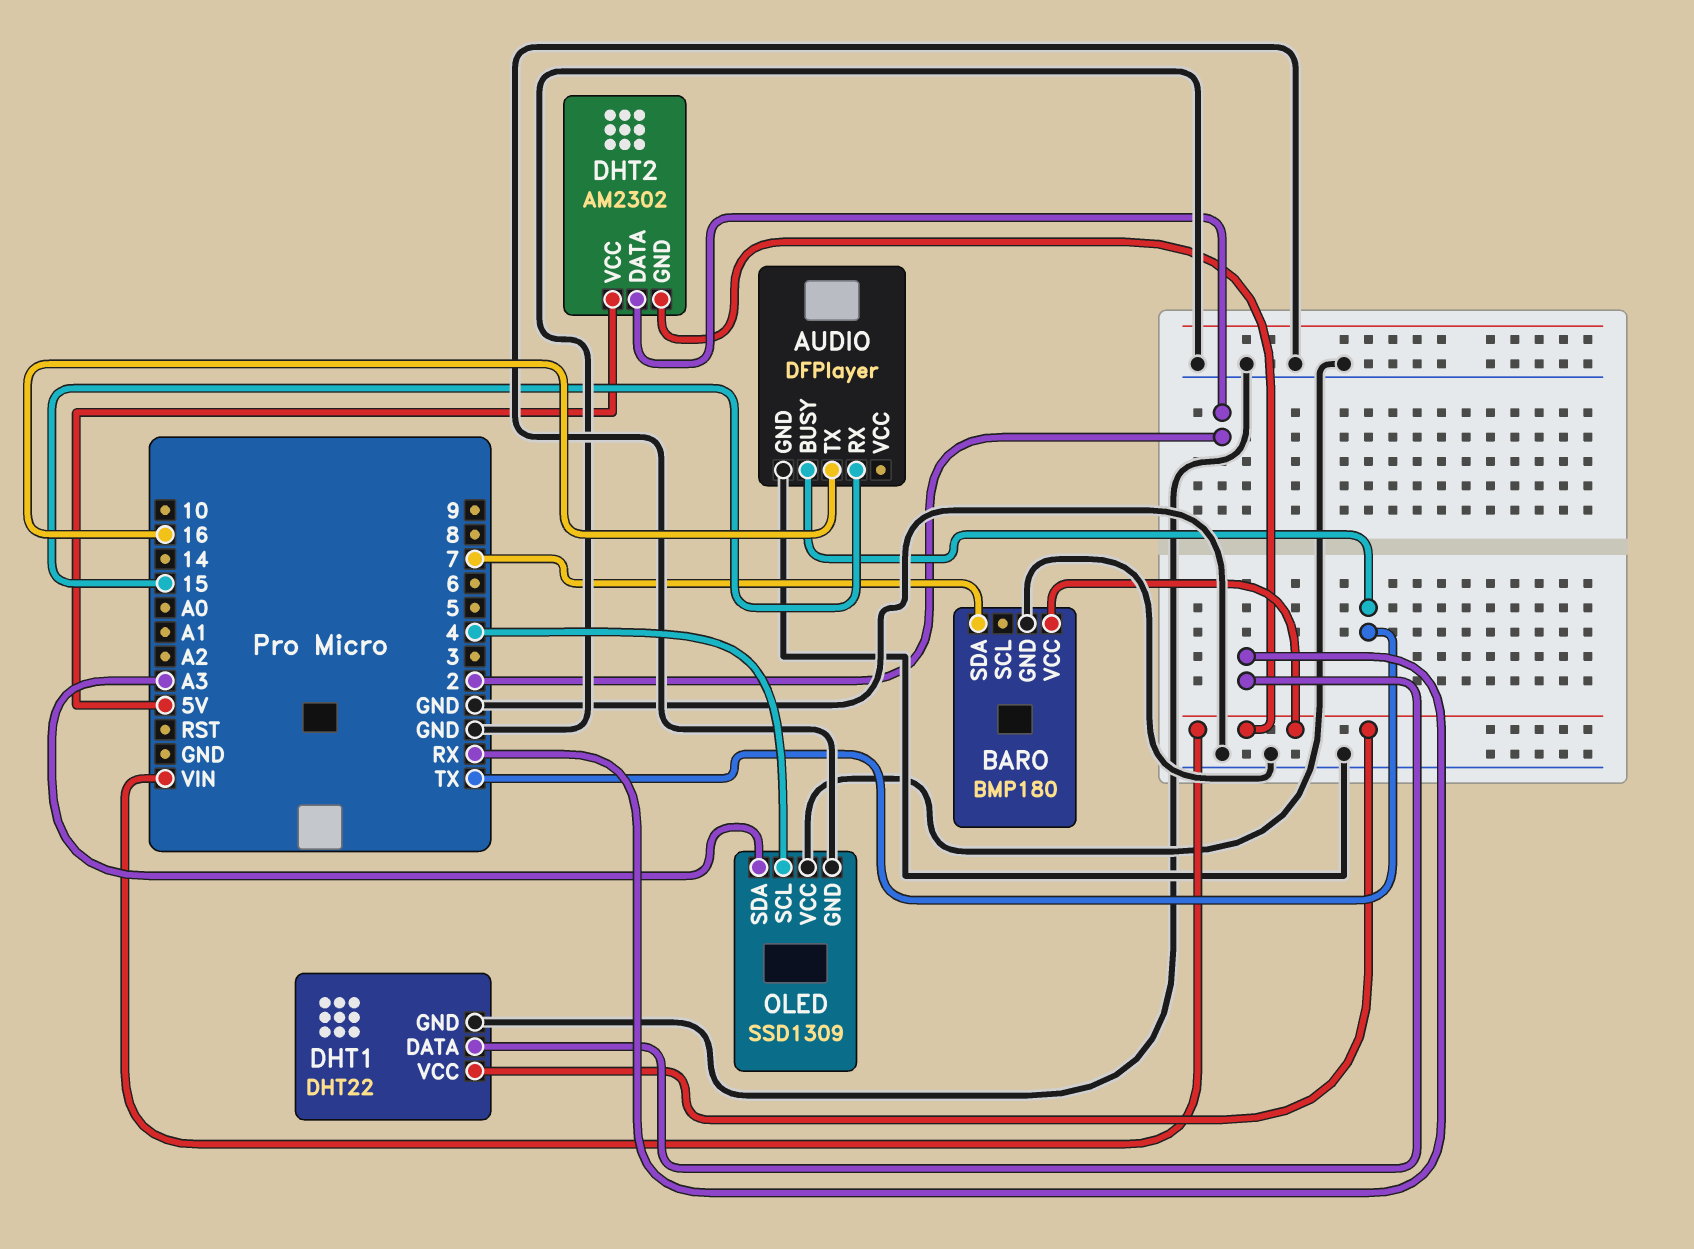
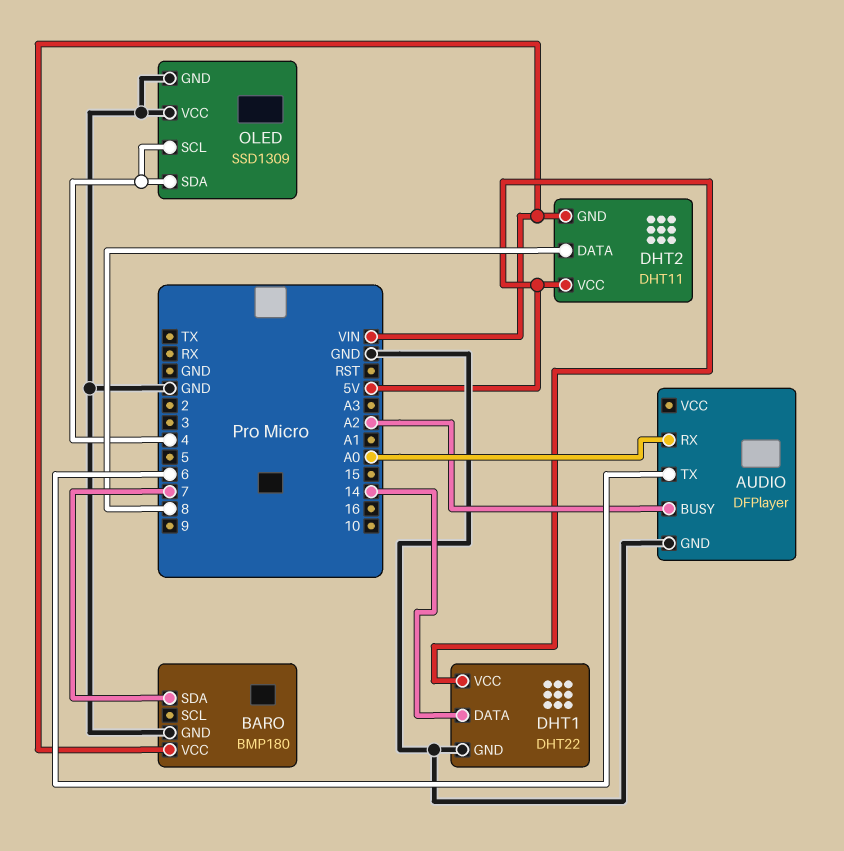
AUDIO pin BUSY: TX -> A2
AUDIO pin RX: 15 -> A0
AUDIO pin TX: 16 -> 6
DHT1 pin DATA: RX -> 14
DHT1 pin VCC: VIN -> 5V
DHT2: AM2302 -> DHT11
DHT2 pin DATA: 2 -> 8
OLED pin SDA: A3 -> 4

